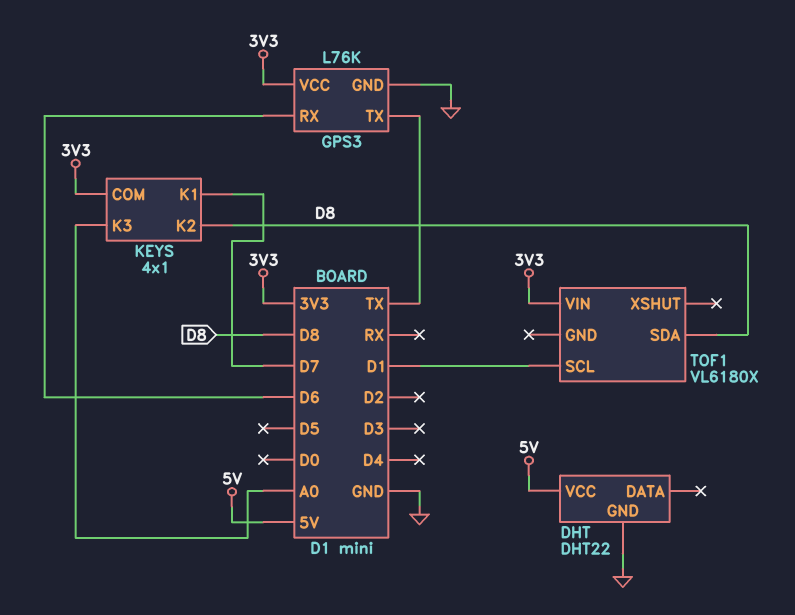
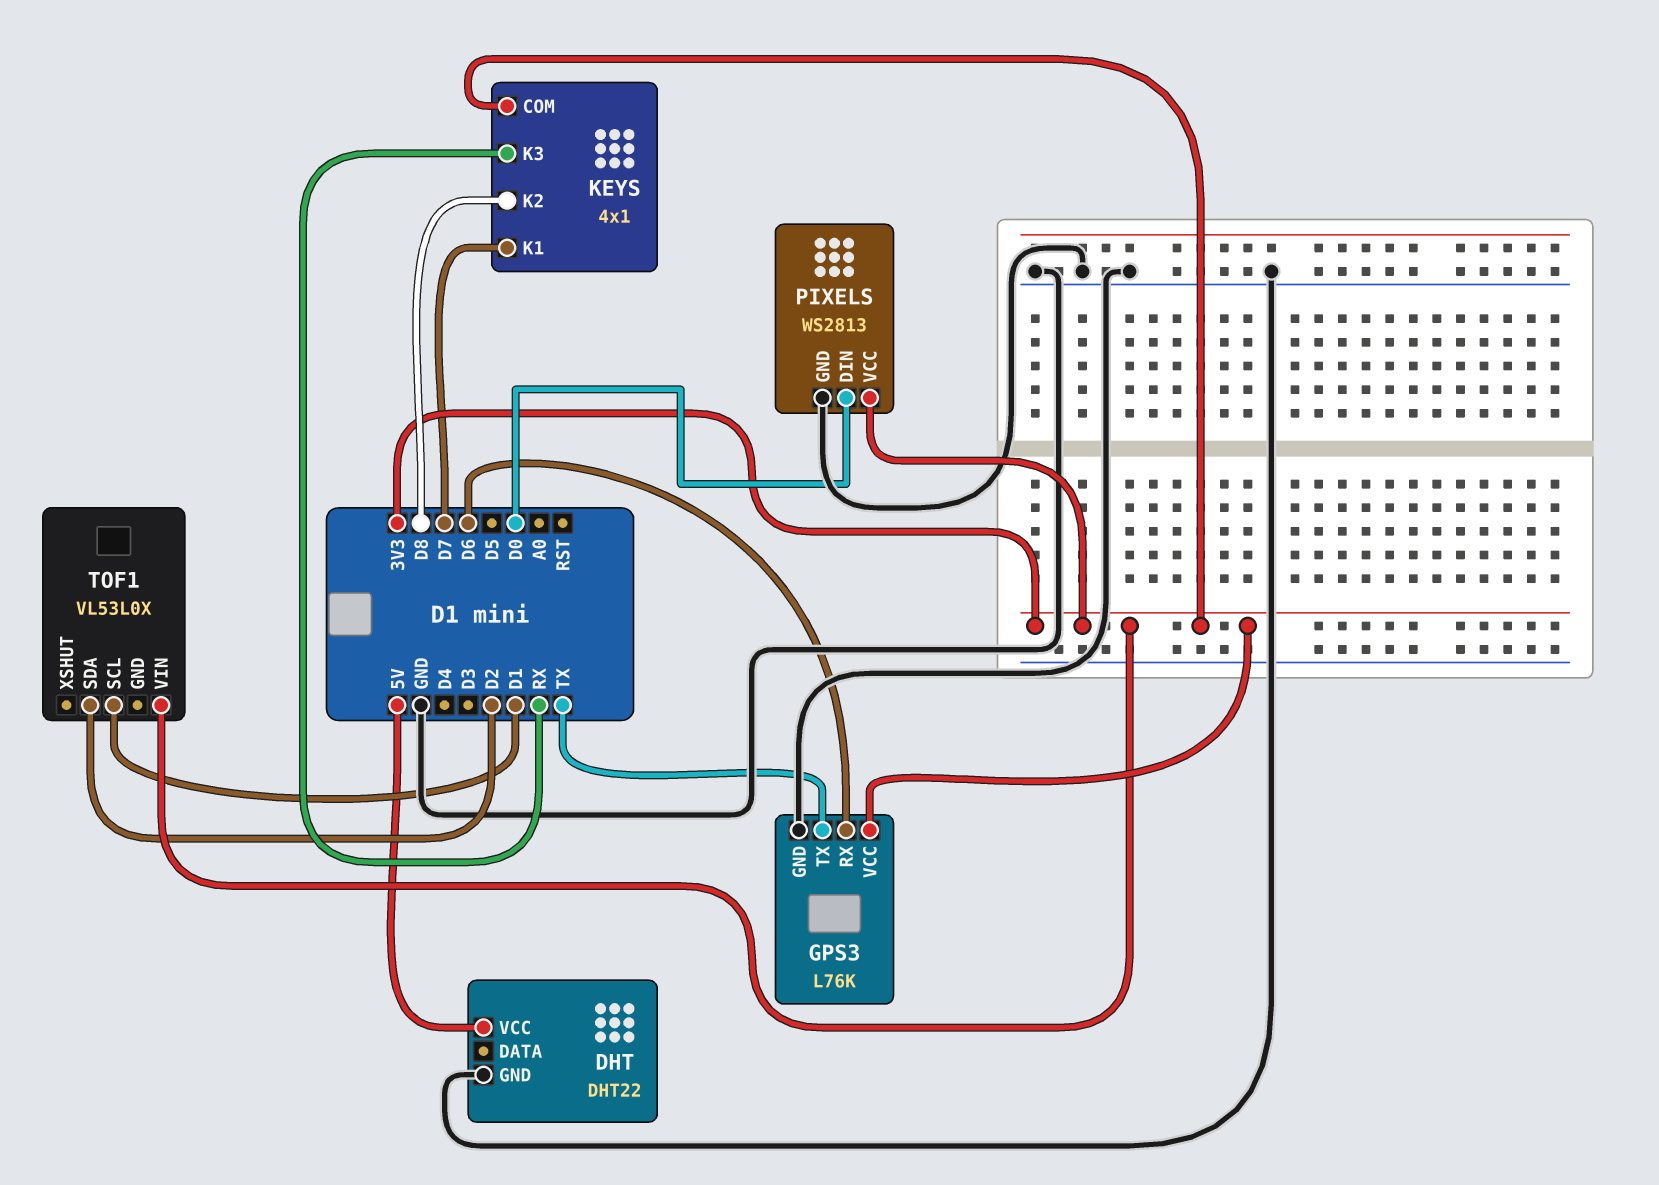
KEYS pin K3: A0 -> RX
PIXELS: none -> WS2813
PIXELS pin DIN: none -> D0
PIXELS pin GND: none -> GND
PIXELS pin VCC: none -> 3V3
TOF1: VL6180X -> VL53L0X
TOF1 pin SDA: D8 -> D2

